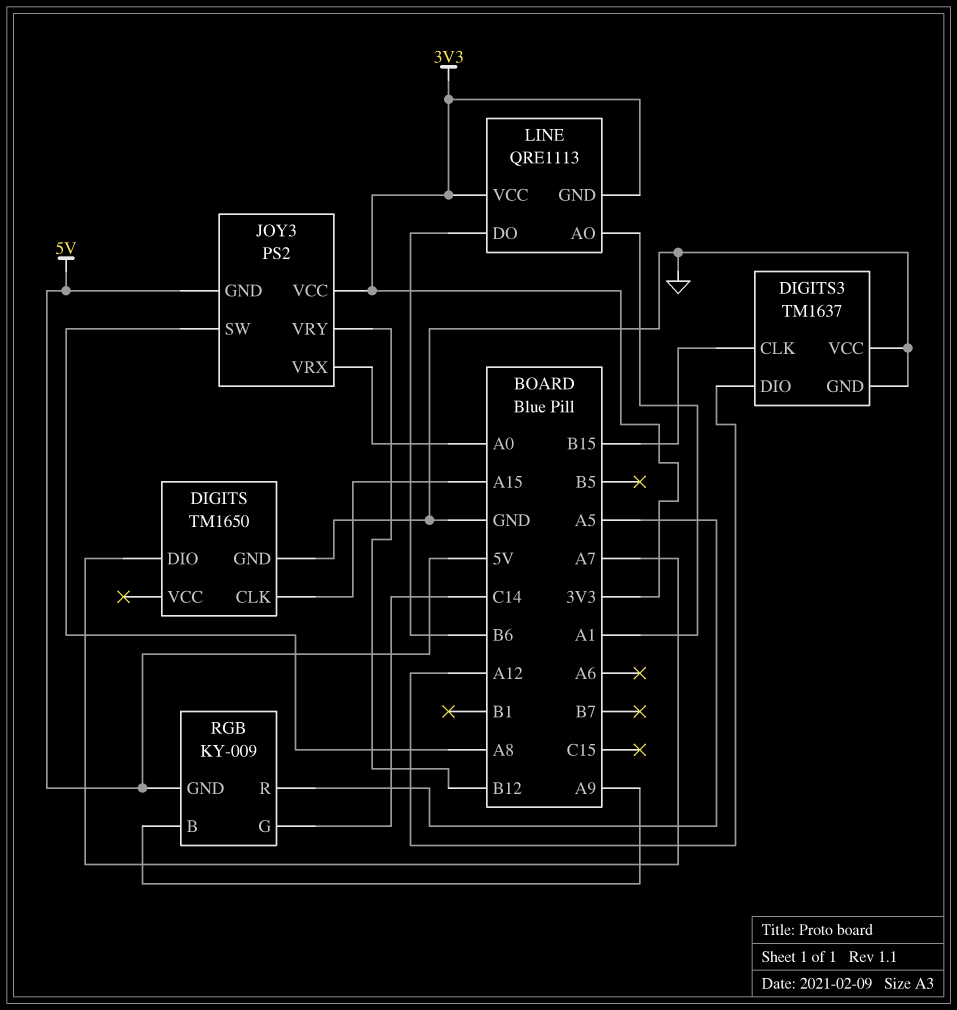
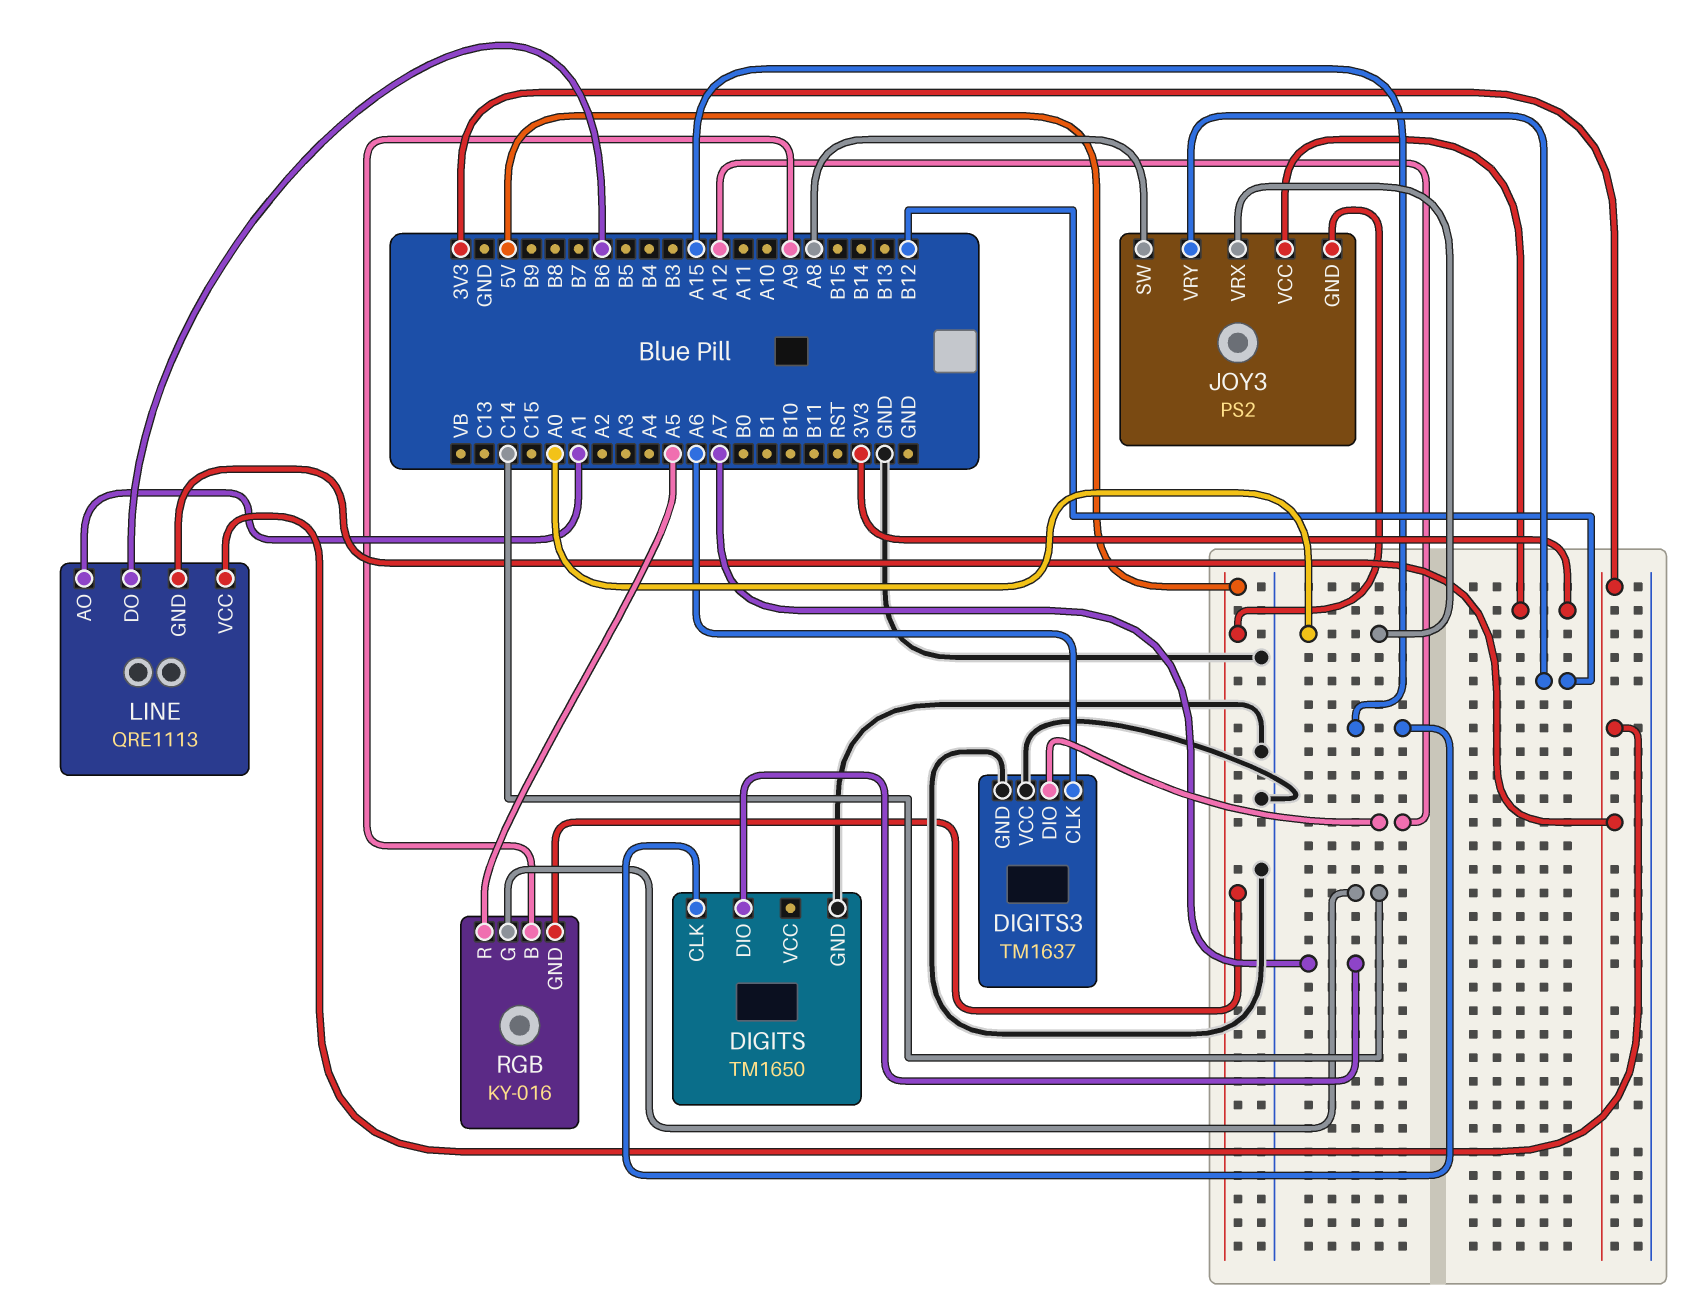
DIGITS3 pin CLK: B15 -> A6
RGB: KY-009 -> KY-016

